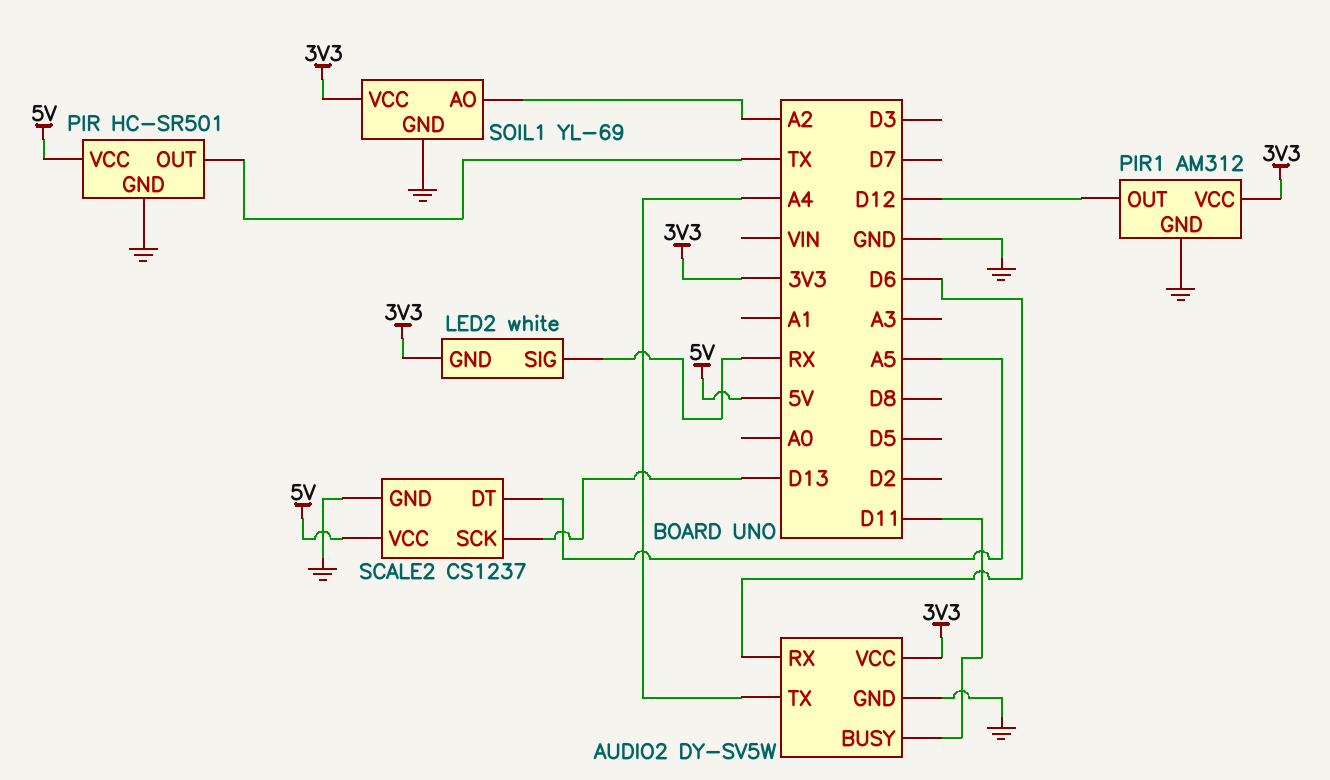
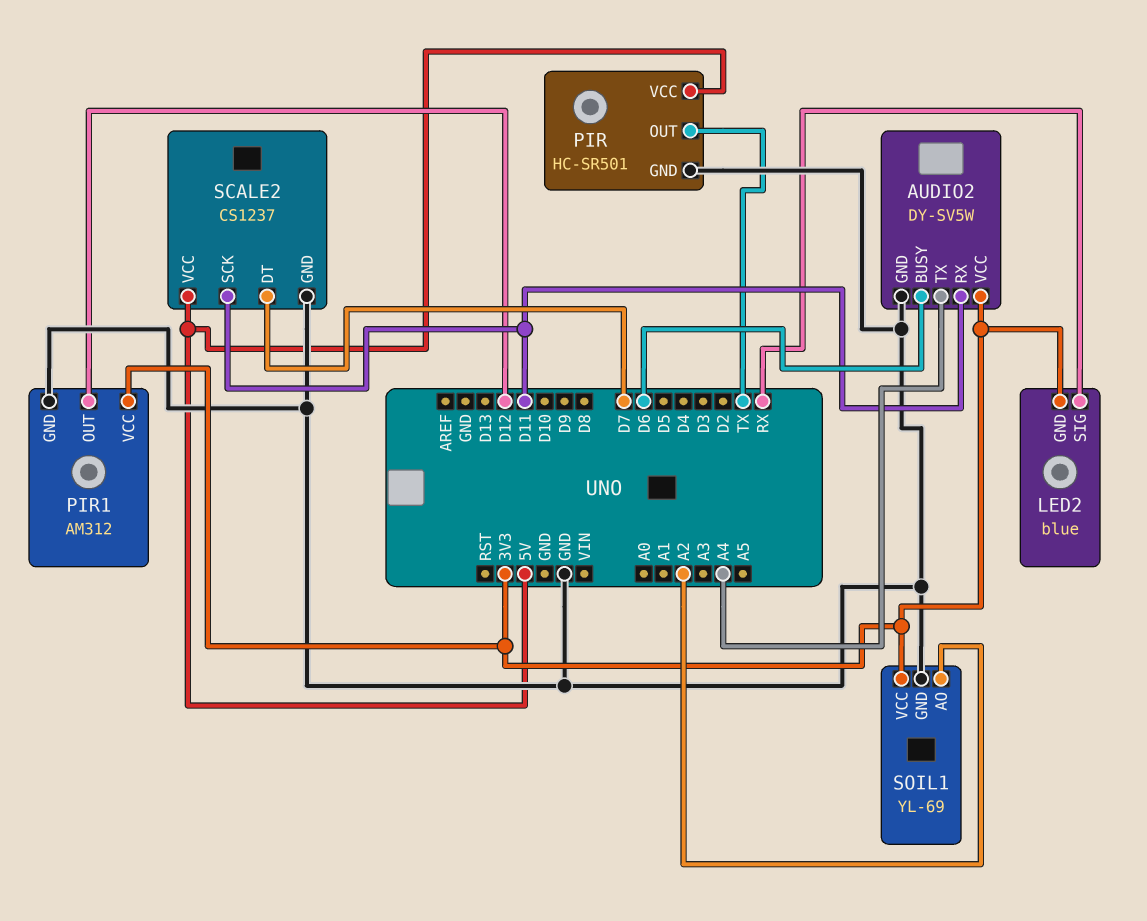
AUDIO2 pin BUSY: D11 -> D6
AUDIO2 pin RX: D6 -> D11
LED2: white -> blue
SCALE2 pin DT: A5 -> D7
SCALE2 pin SCK: D13 -> D11

